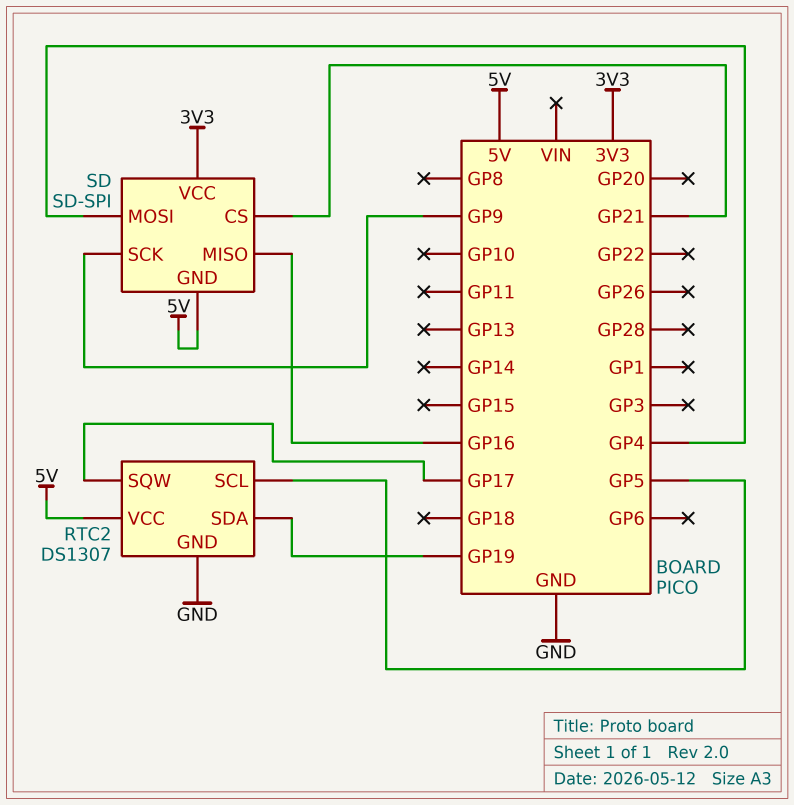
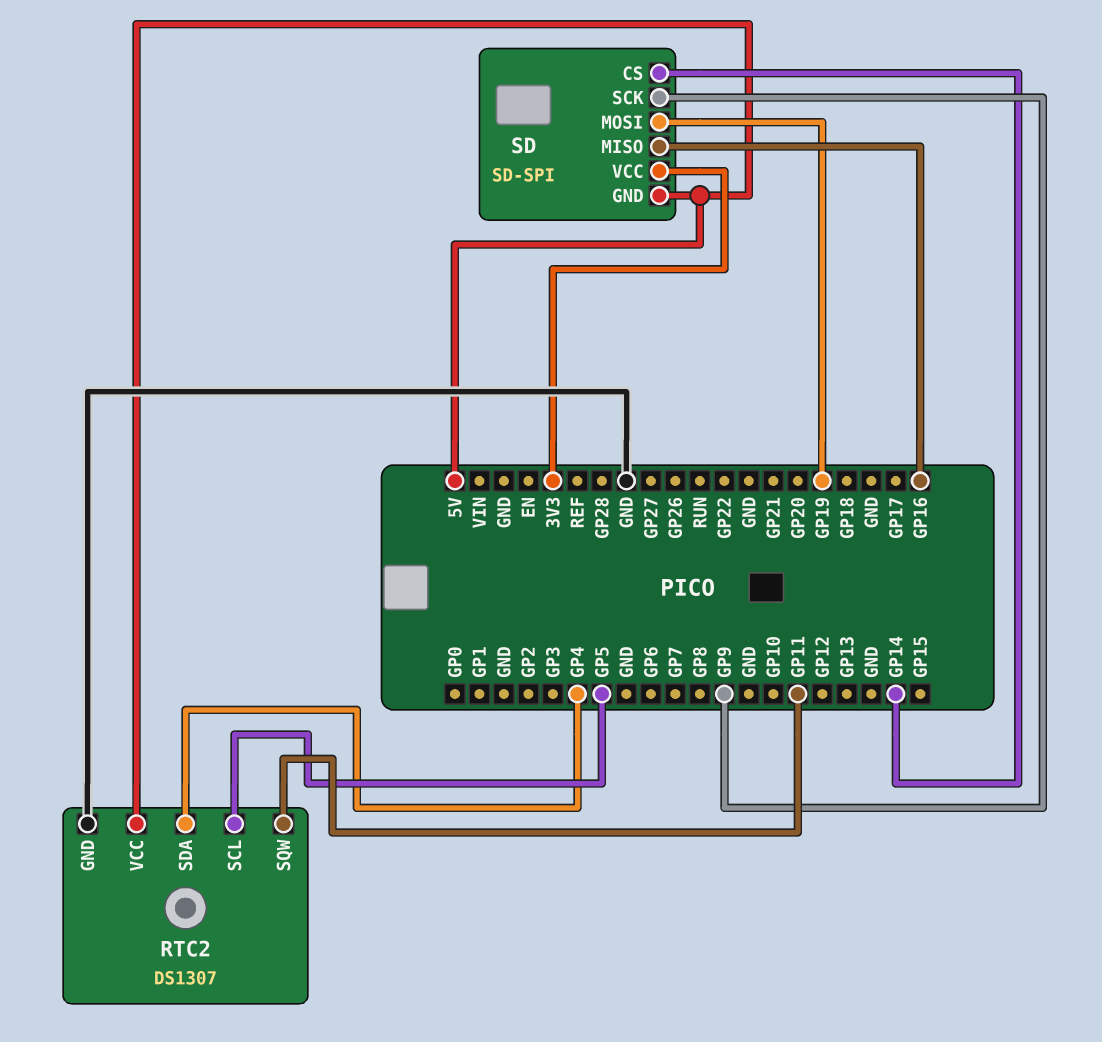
RTC2 pin SDA: GP19 -> GP4
RTC2 pin SQW: GP17 -> GP11
SD pin CS: GP21 -> GP14
SD pin MOSI: GP4 -> GP19

